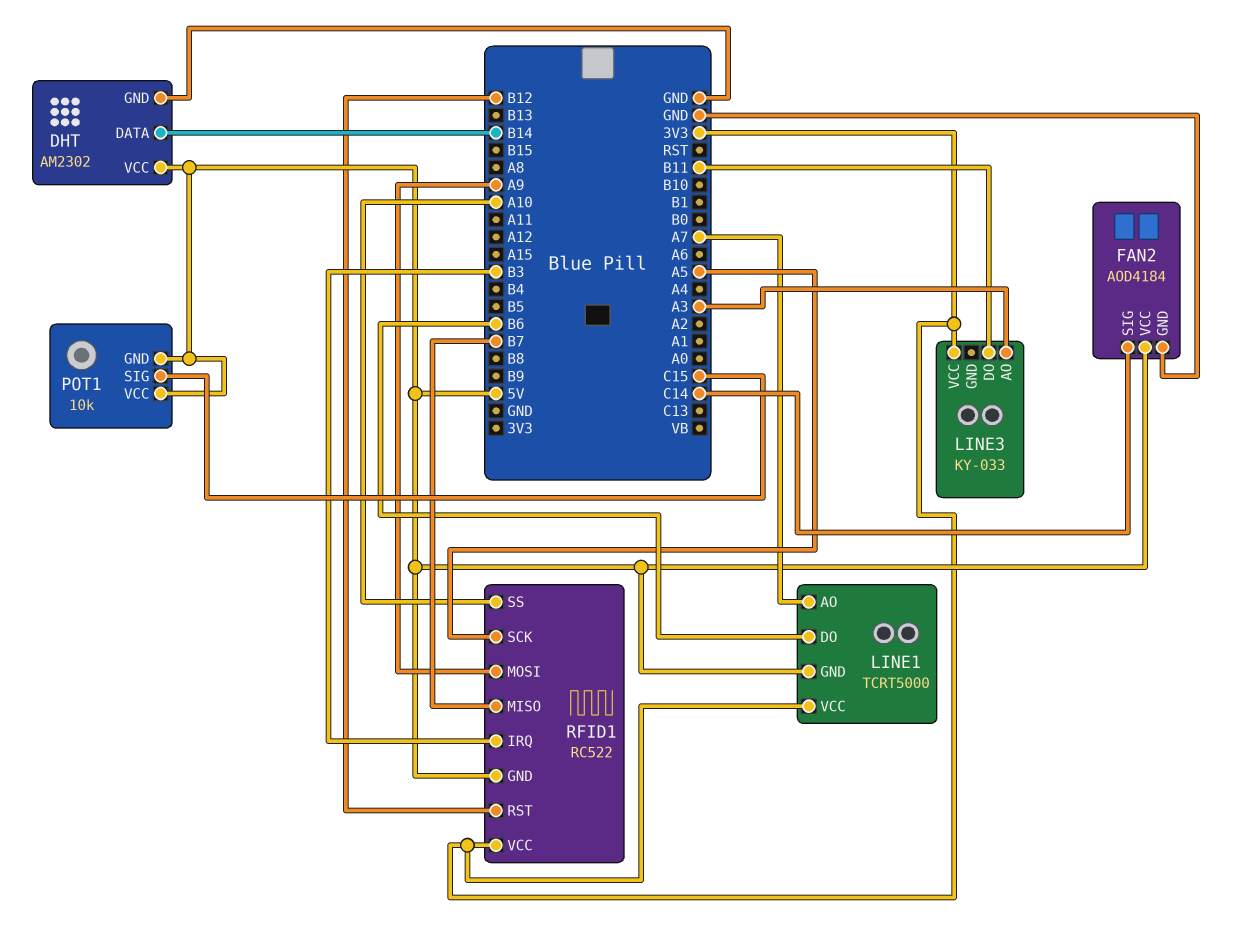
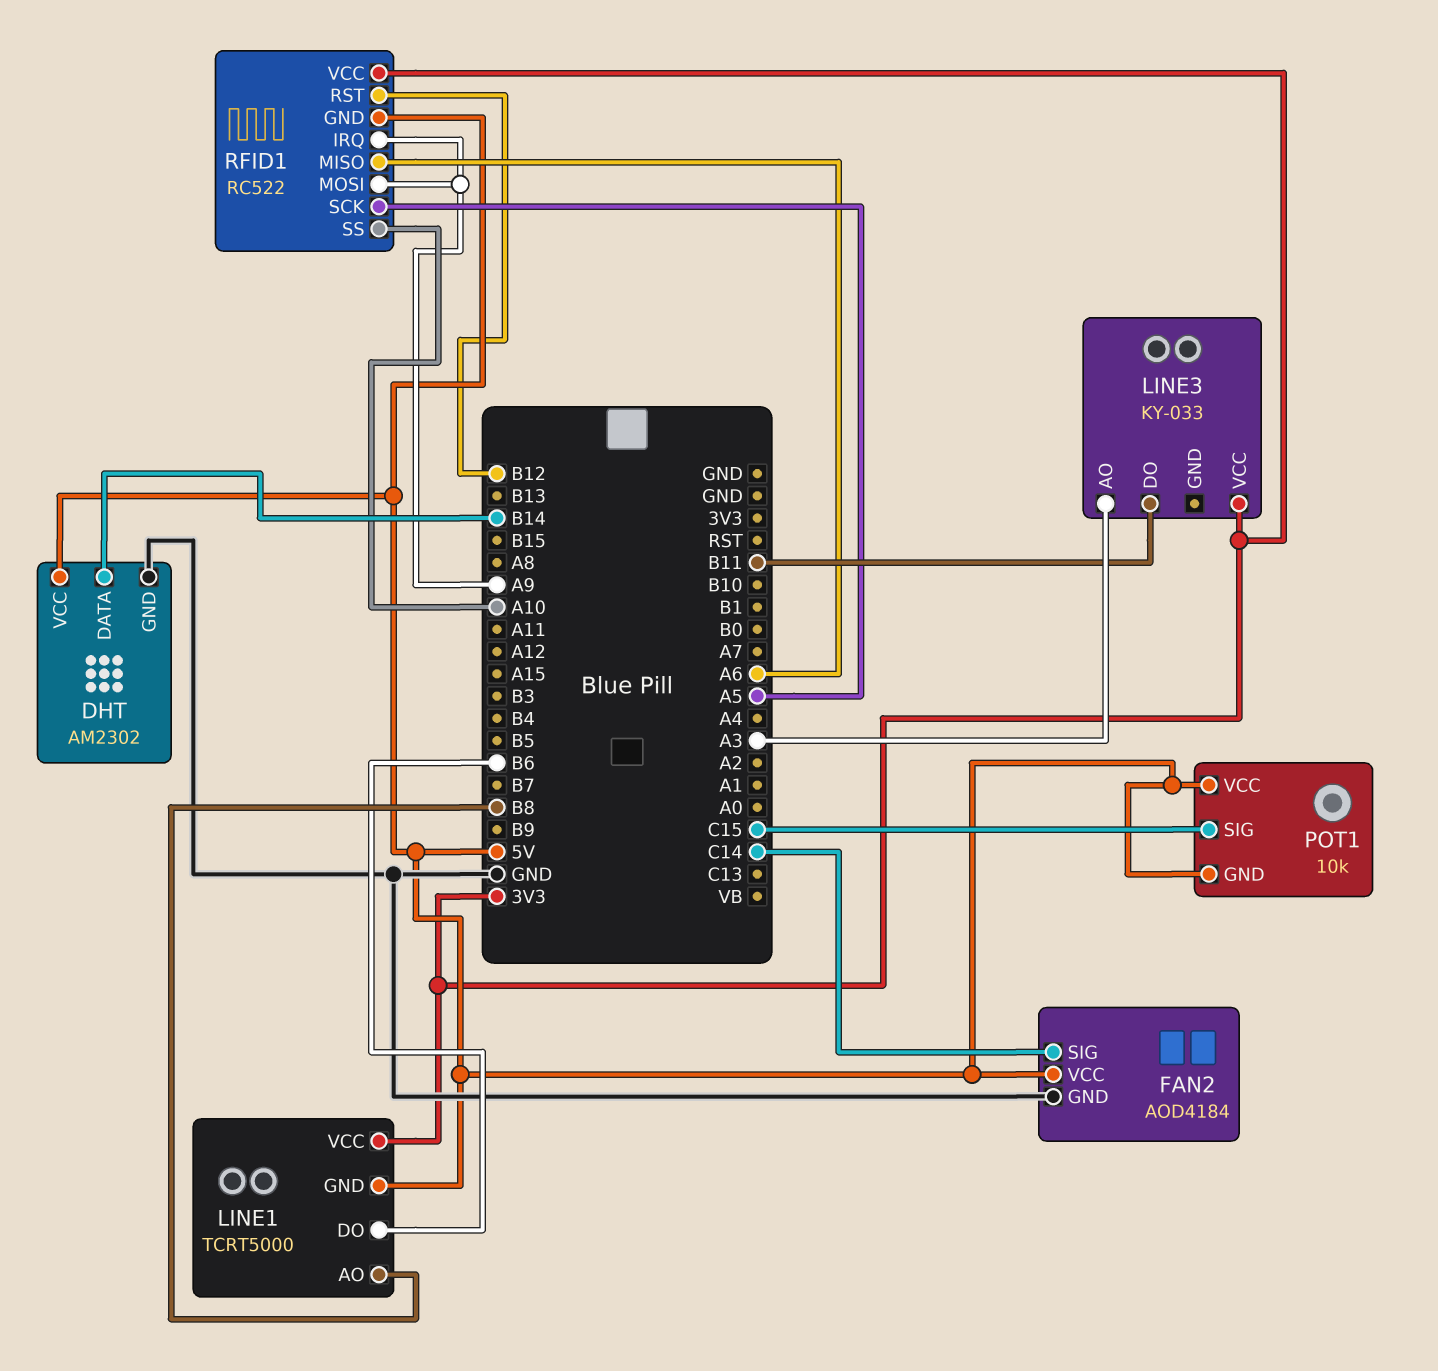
LINE1 pin AO: A7 -> B8
RFID1 pin IRQ: B3 -> A9
RFID1 pin MISO: B7 -> A6

